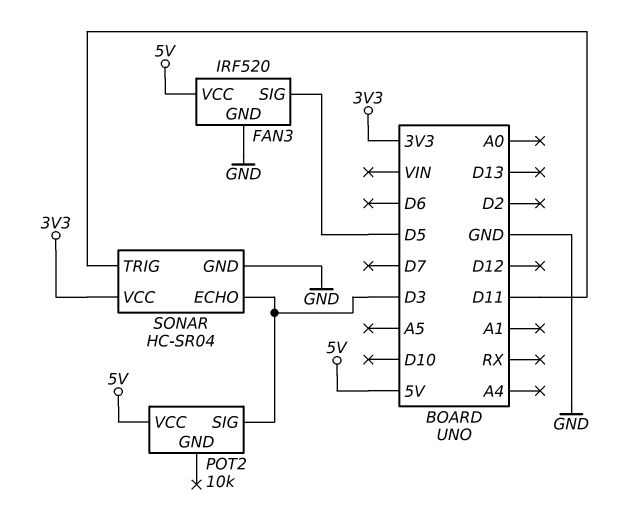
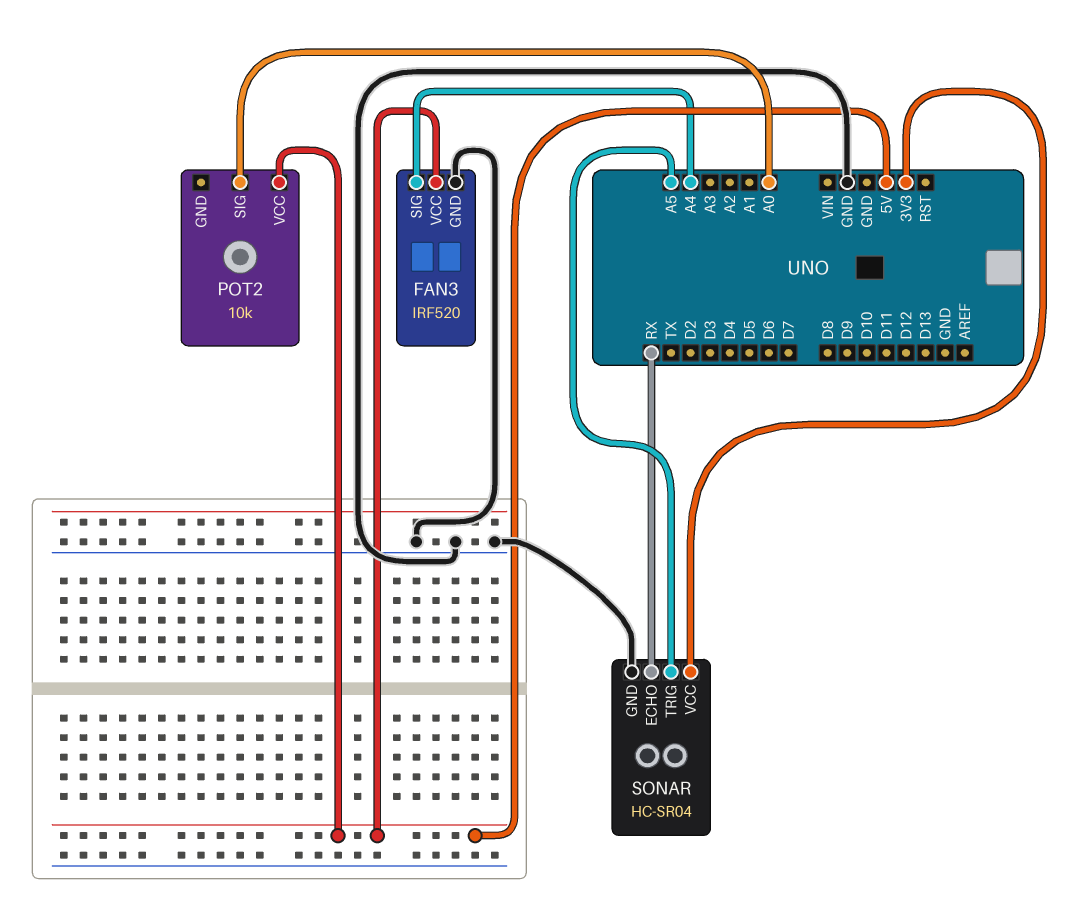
FAN3 pin SIG: D5 -> A4
POT2 pin SIG: D3 -> A0
SONAR pin ECHO: D3 -> RX
SONAR pin TRIG: D11 -> A5

